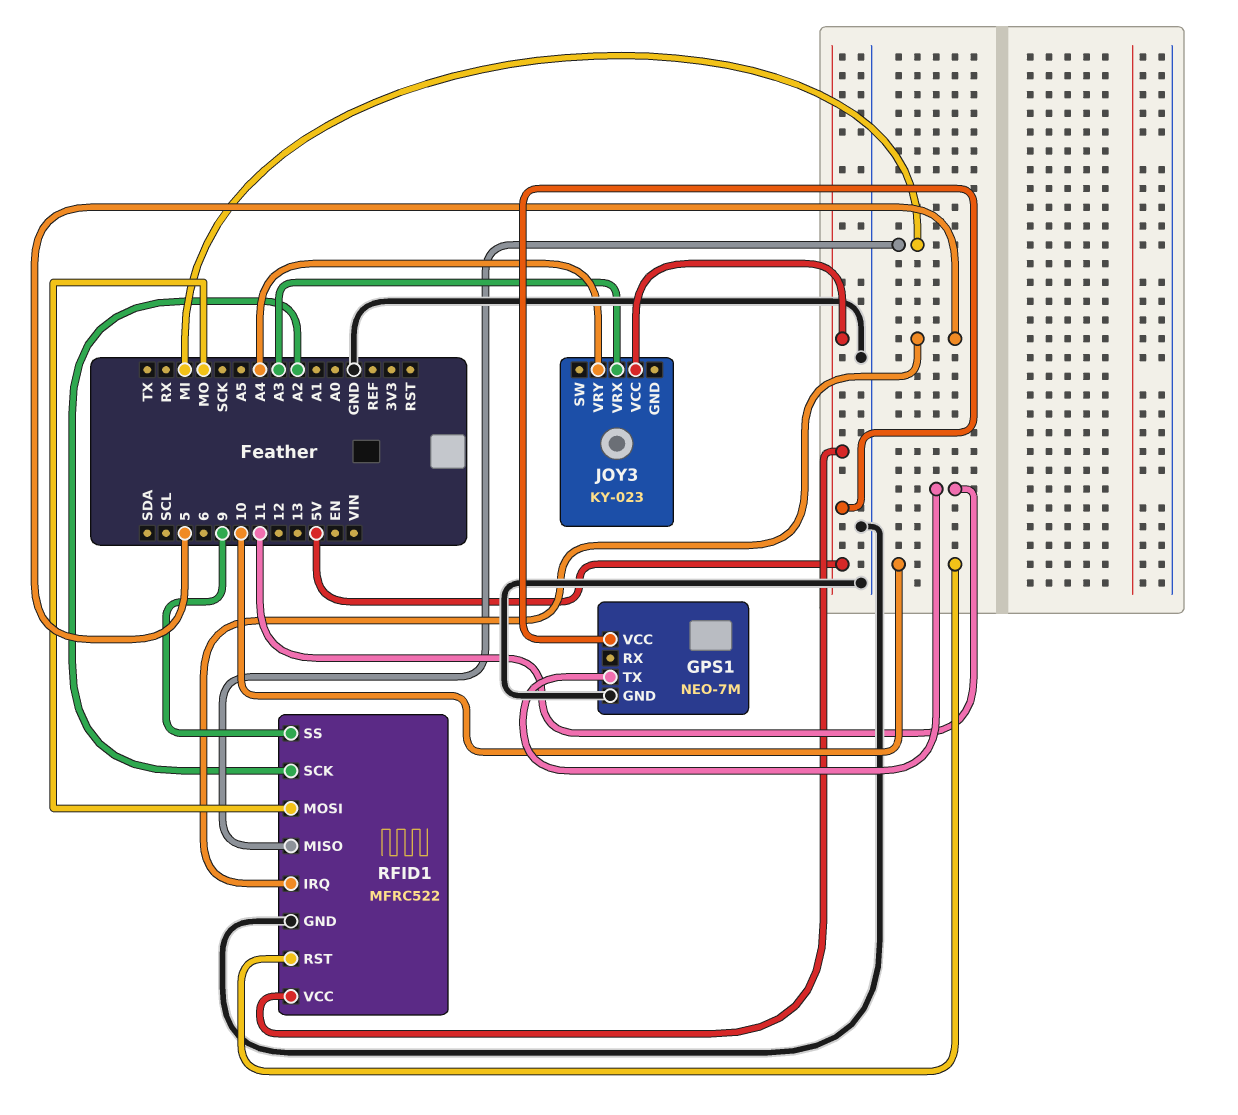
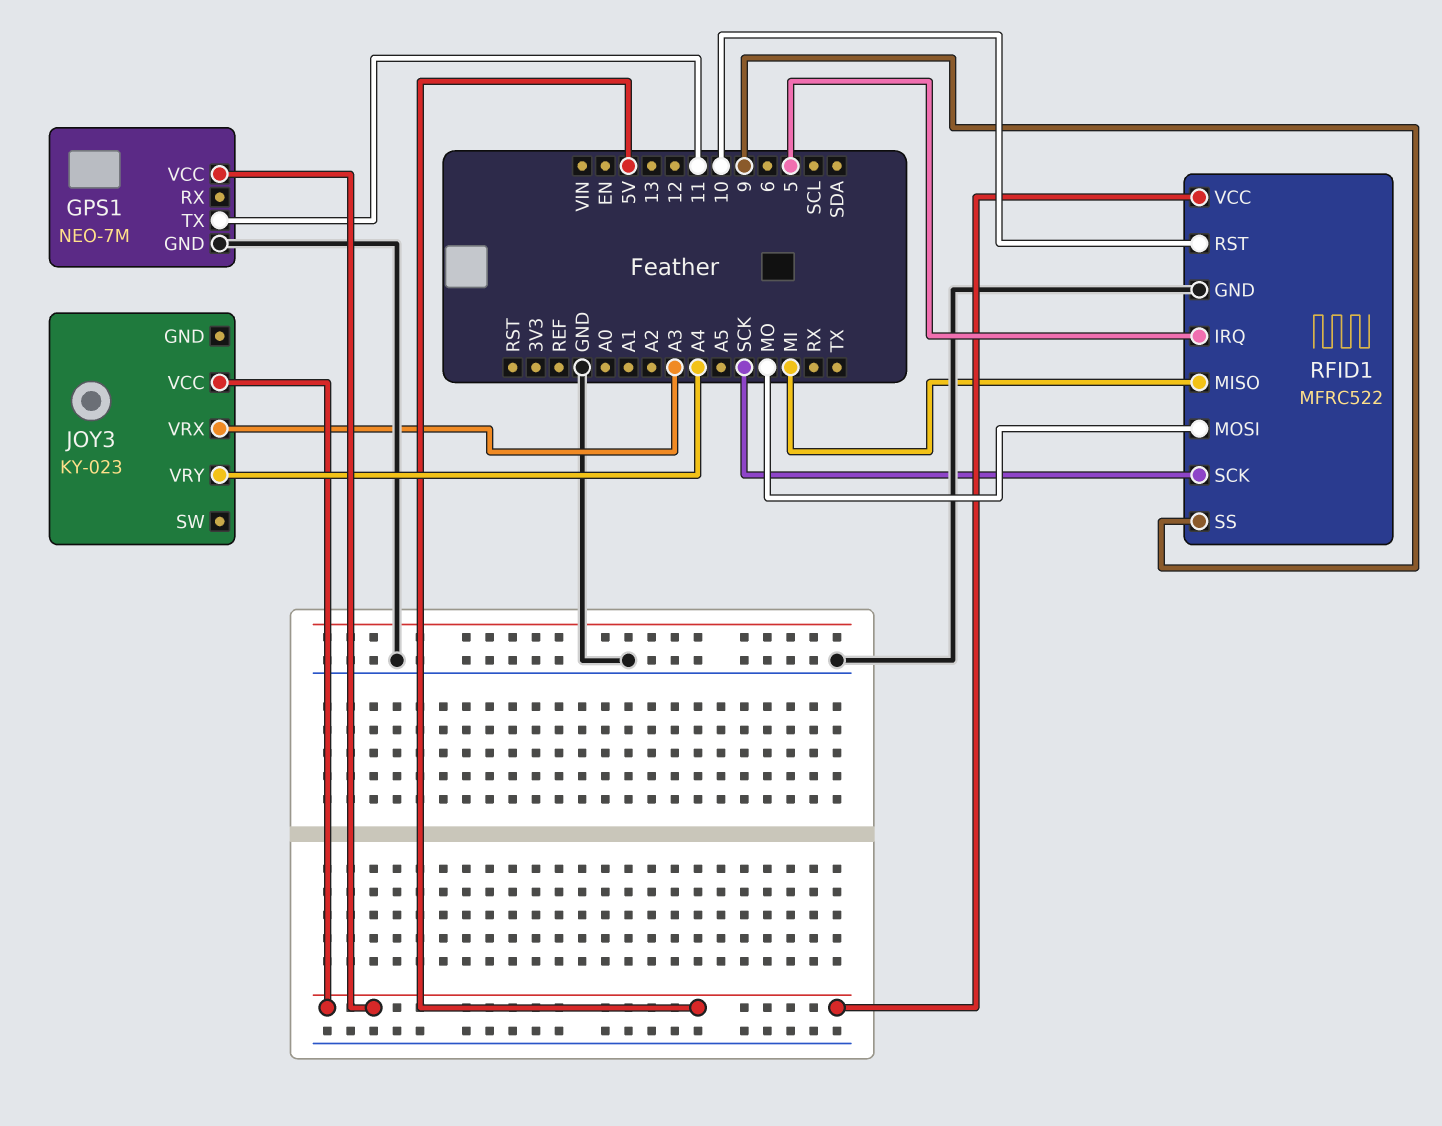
RFID1 pin SCK: A2 -> SCK

